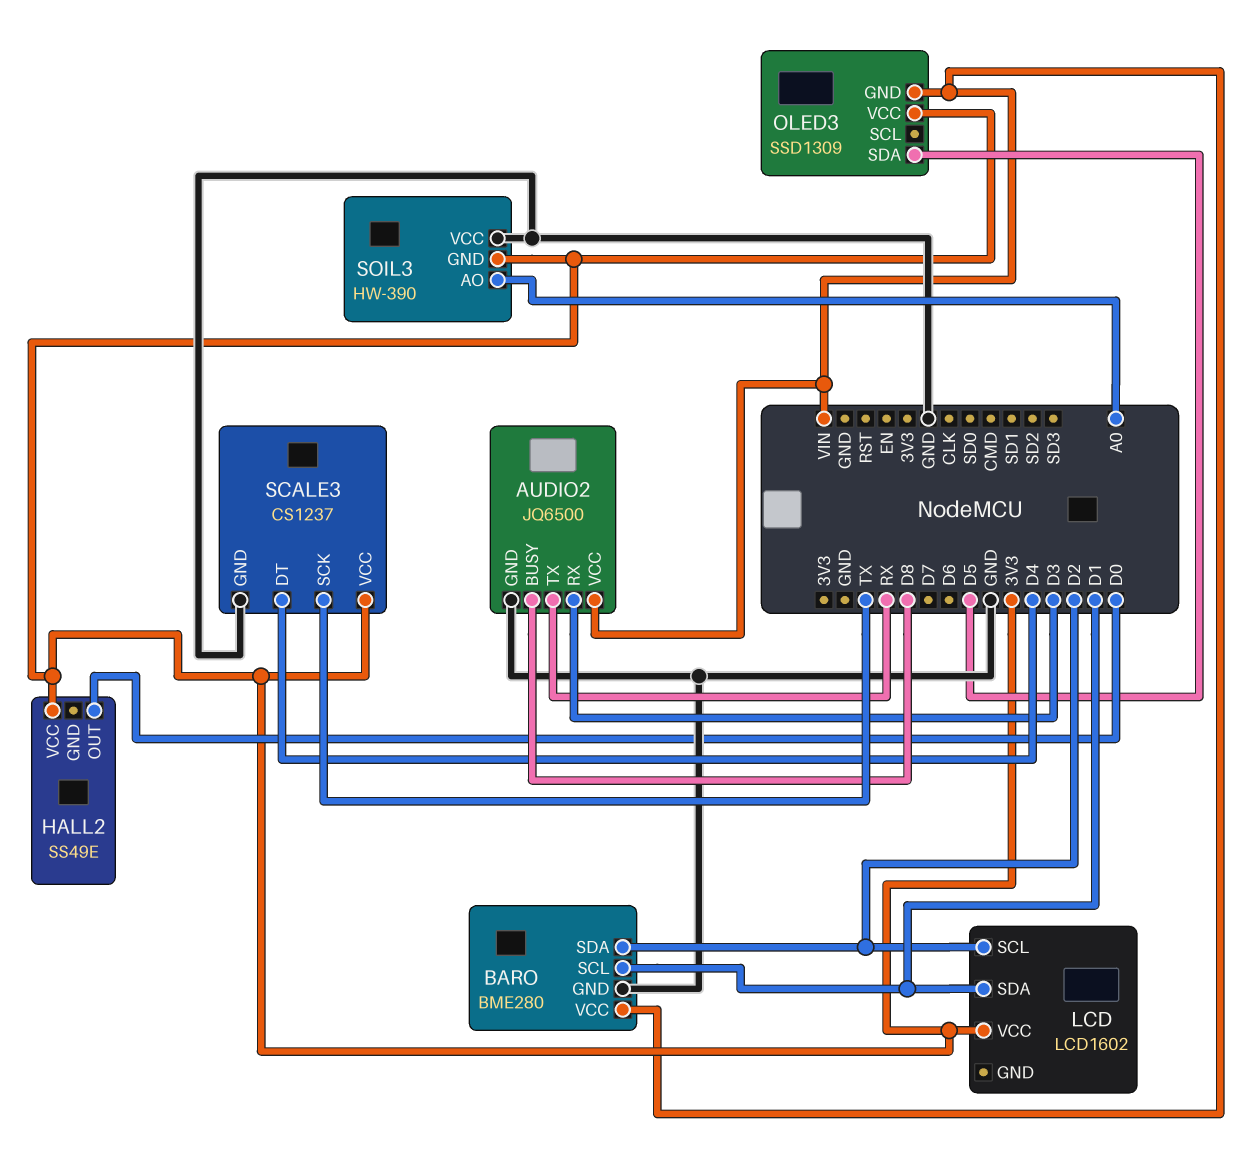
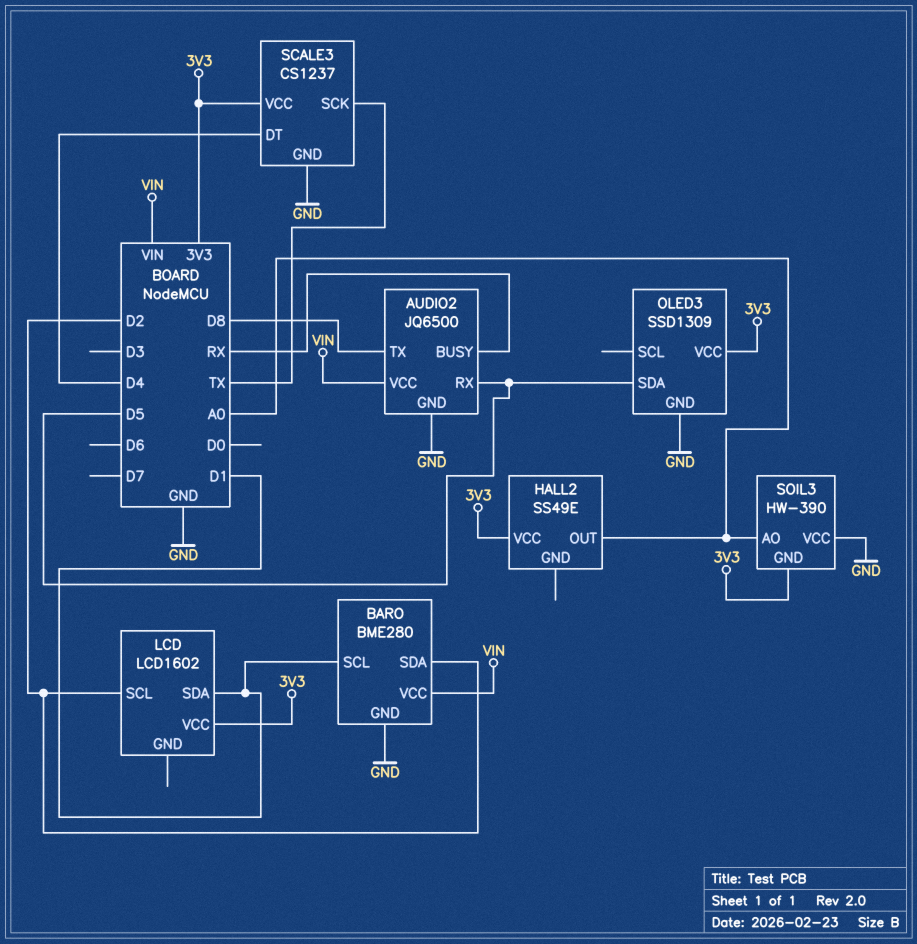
AUDIO2 pin BUSY: D8 -> RX
AUDIO2 pin RX: D3 -> D5
AUDIO2 pin TX: RX -> D8
HALL2 pin OUT: D0 -> A0
OLED3 pin GND: VIN -> GND

